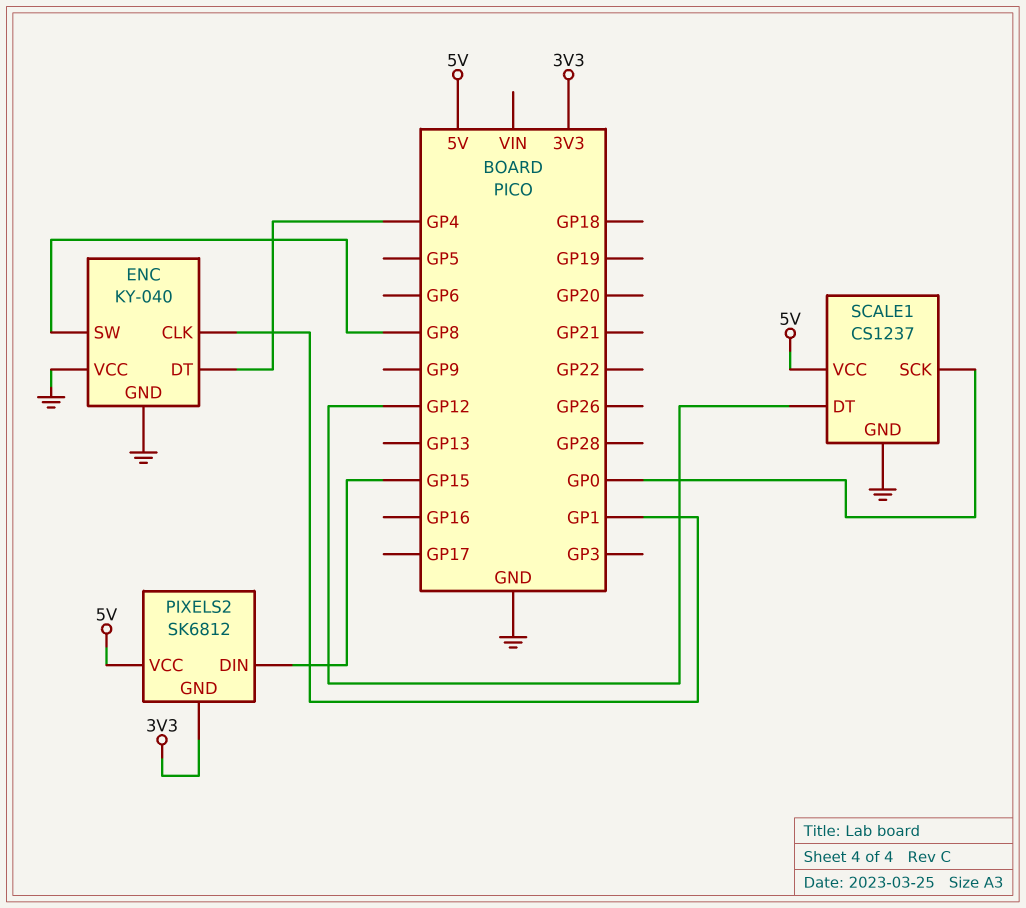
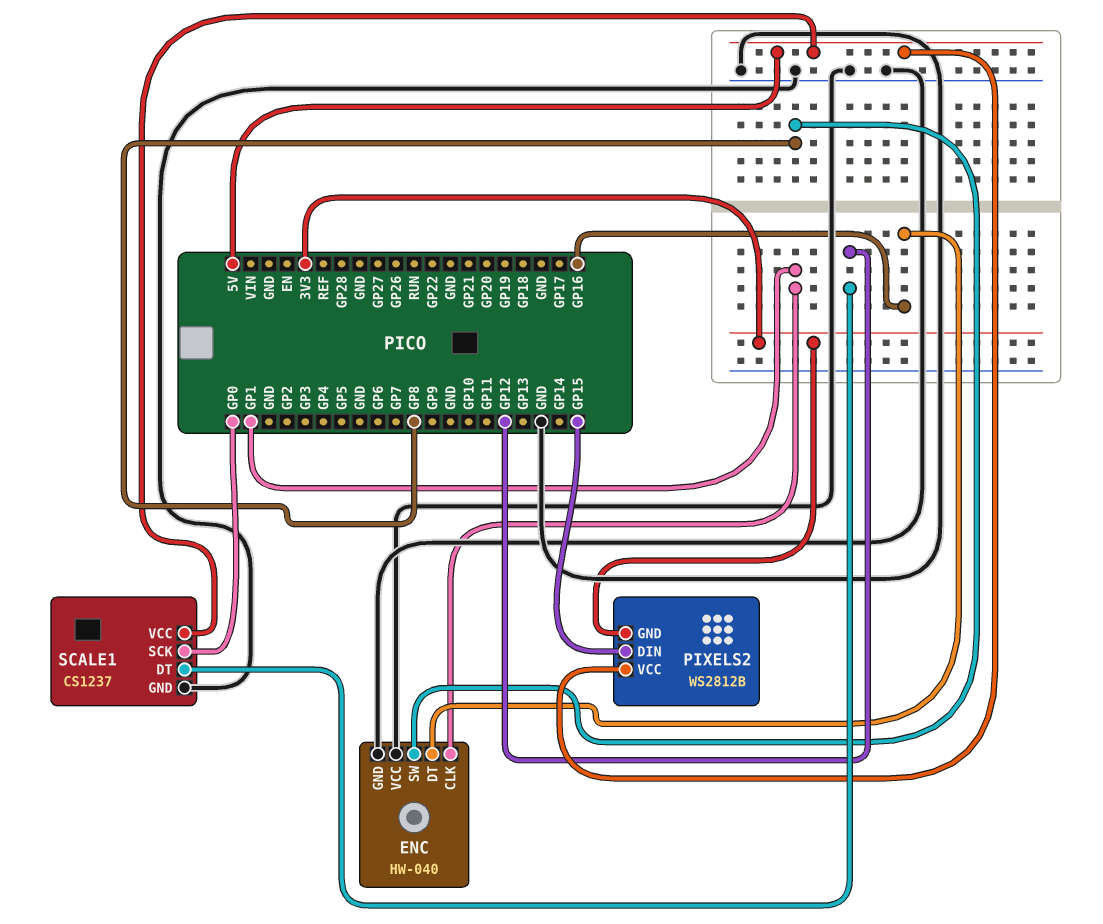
ENC: KY-040 -> HW-040
ENC pin DT: GP4 -> GP16
PIXELS2: SK6812 -> WS2812B

